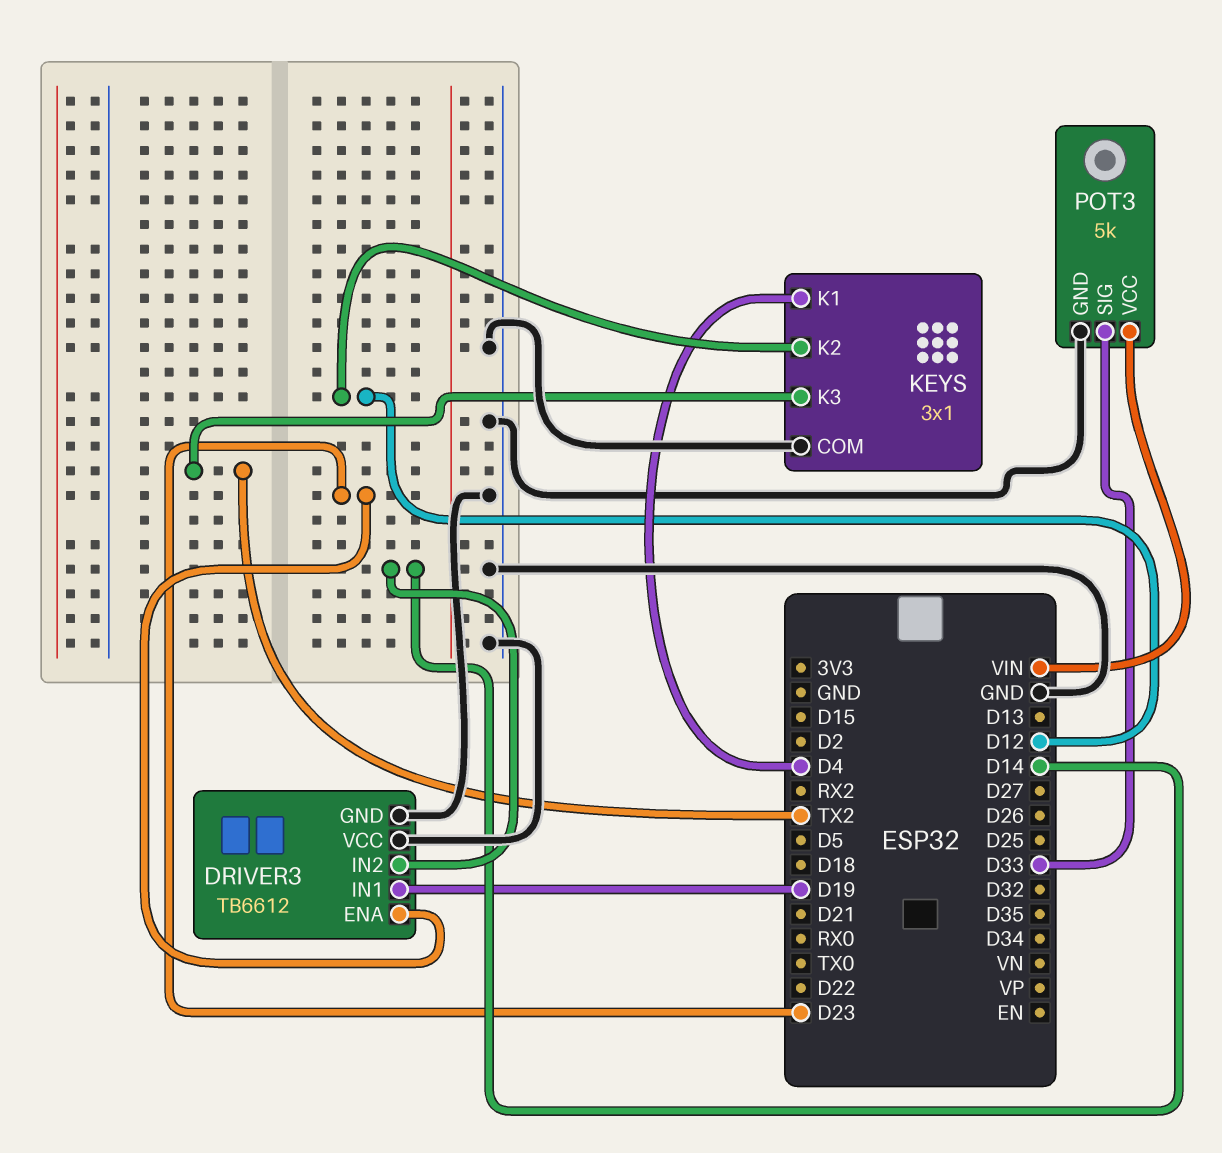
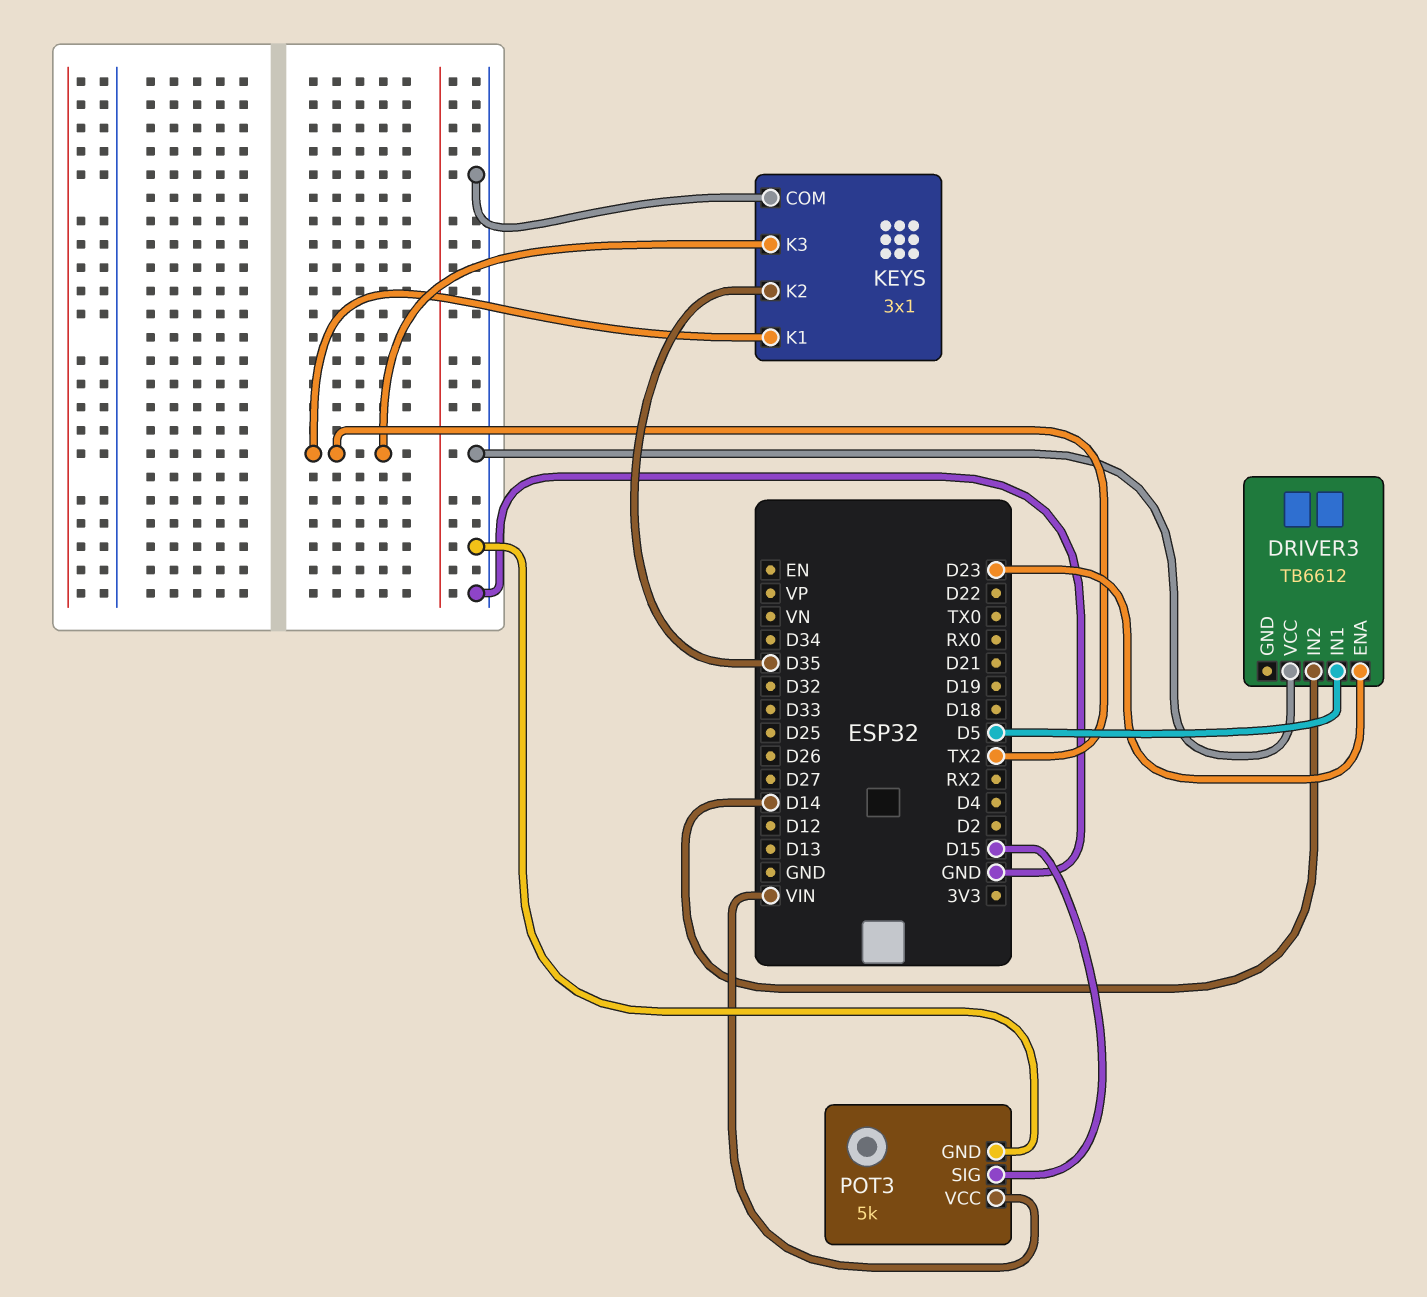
DRIVER3 pin GND: GND -> none
DRIVER3 pin IN1: D19 -> D5
KEYS pin K1: D4 -> TX2
KEYS pin K2: D12 -> D35
POT3 pin SIG: D33 -> D15

